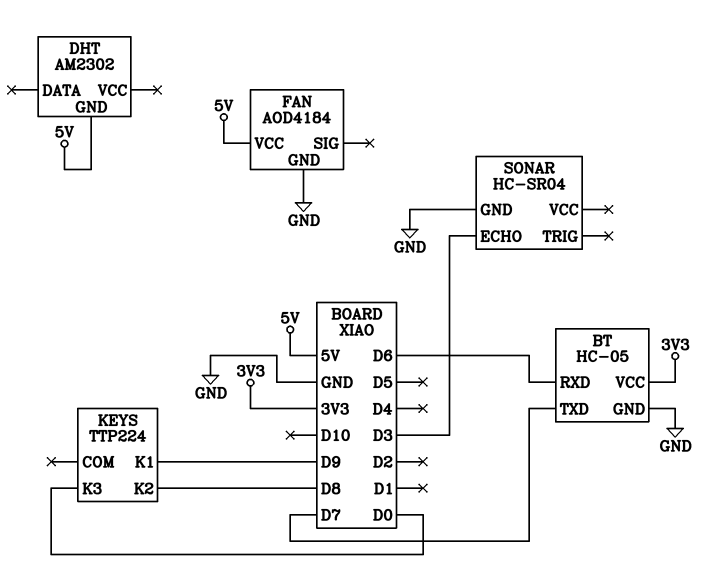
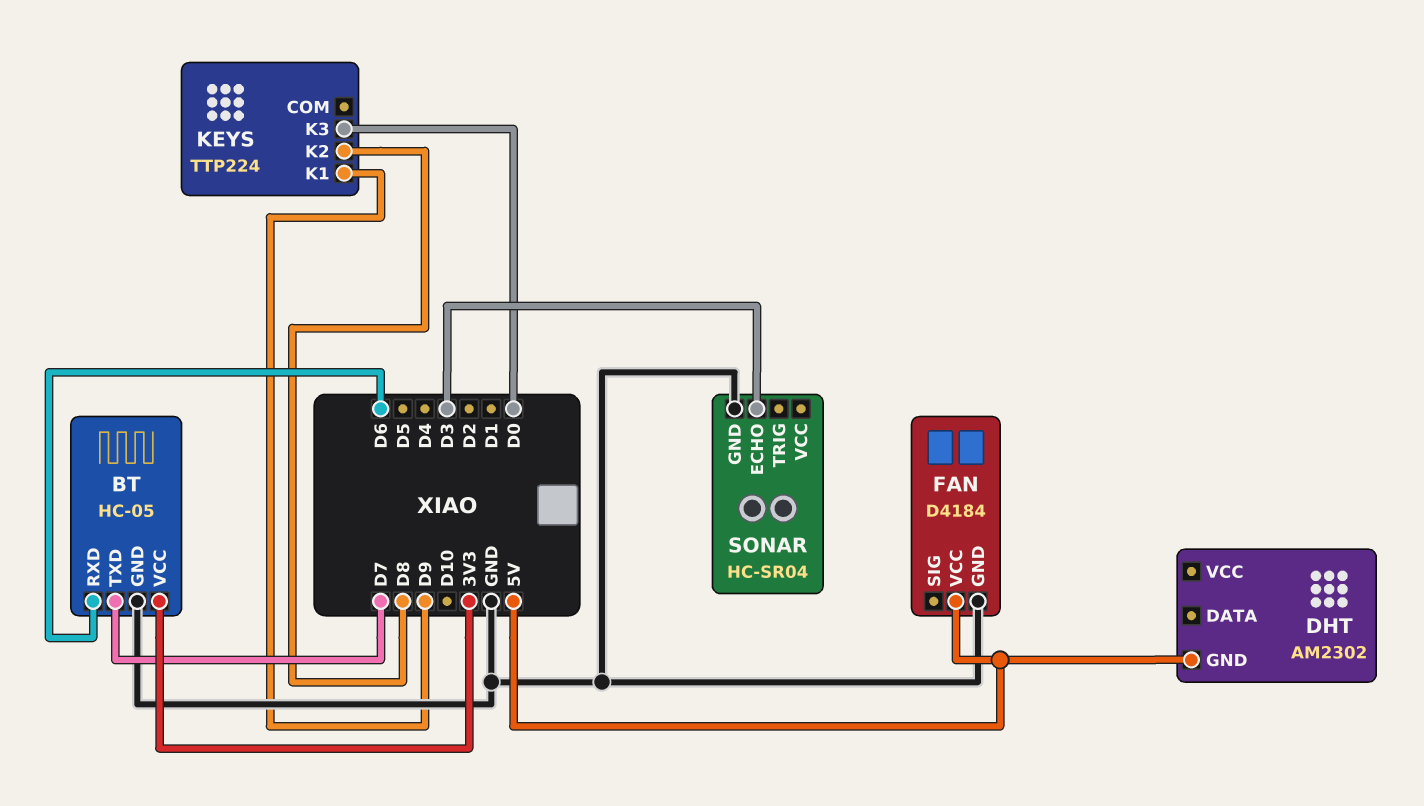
FAN: AOD4184 -> D4184

